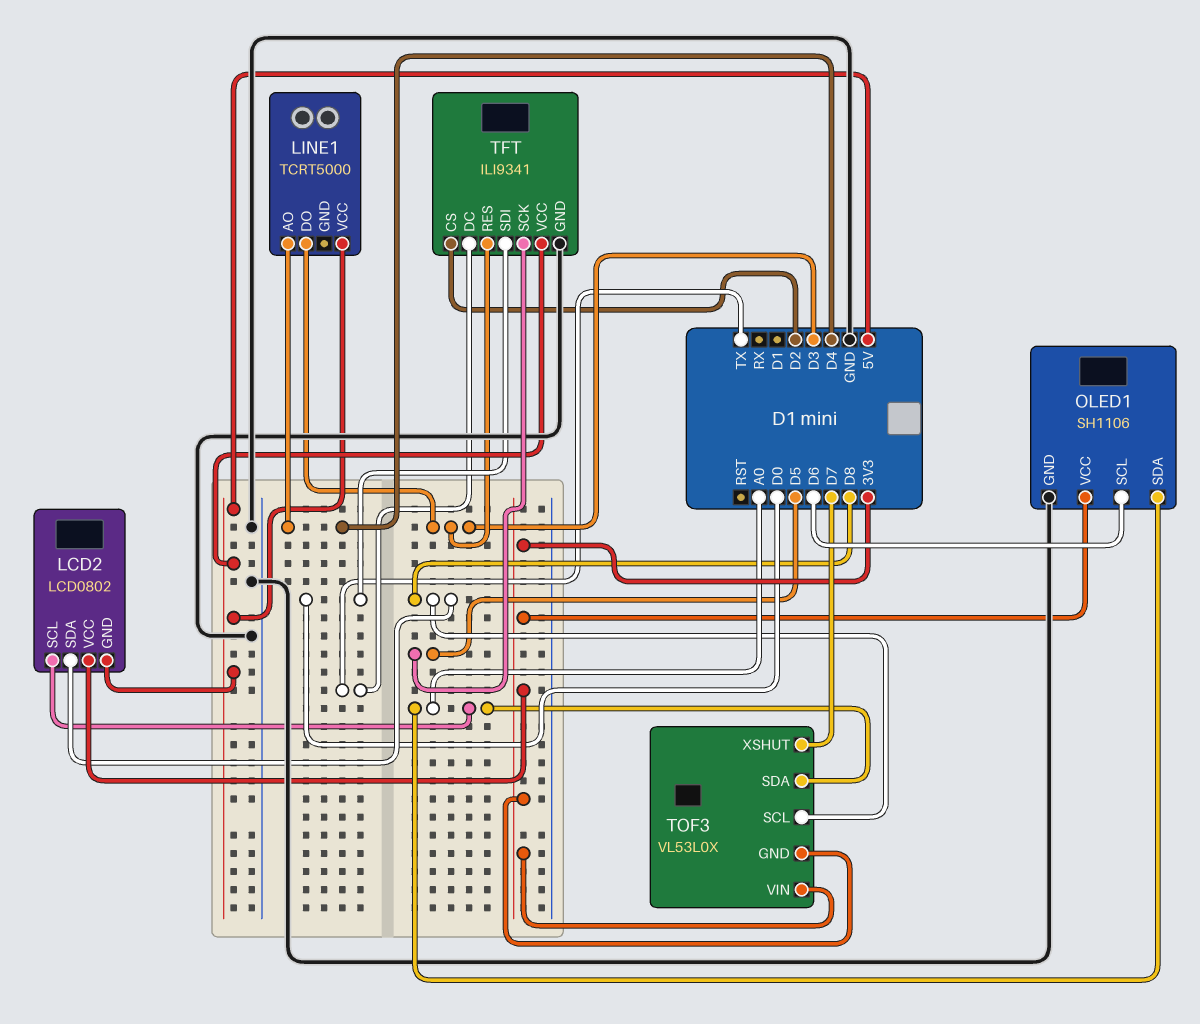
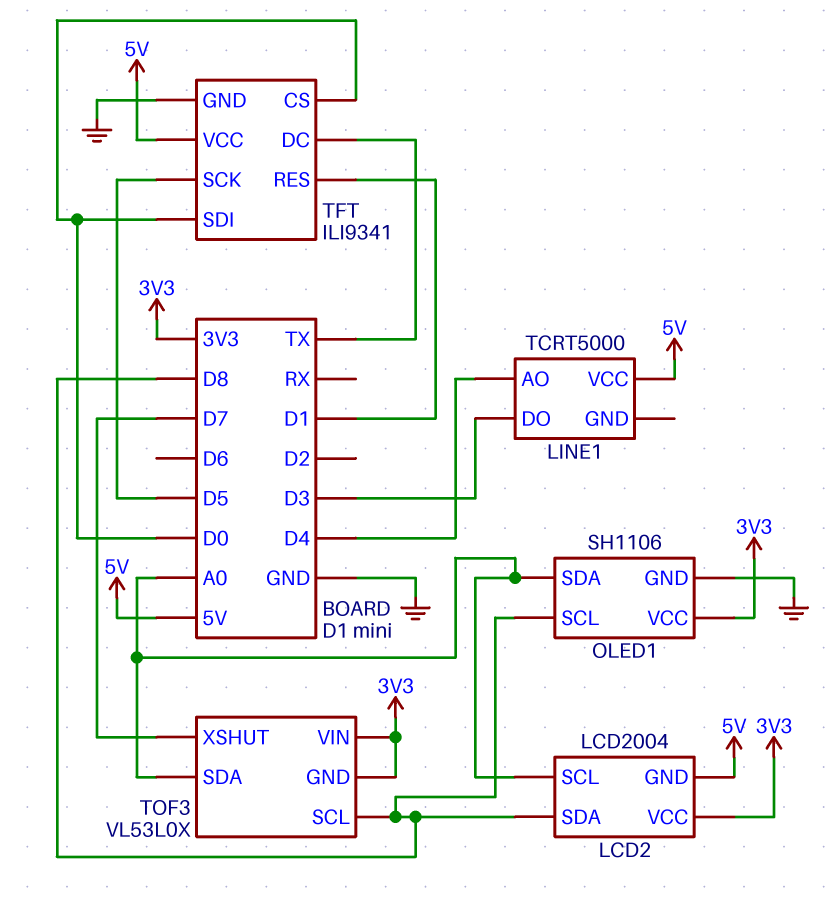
LCD2: LCD0802 -> LCD2004
OLED1 pin SCL: D6 -> D8
TFT pin CS: D2 -> D0
TFT pin RES: D3 -> D1

